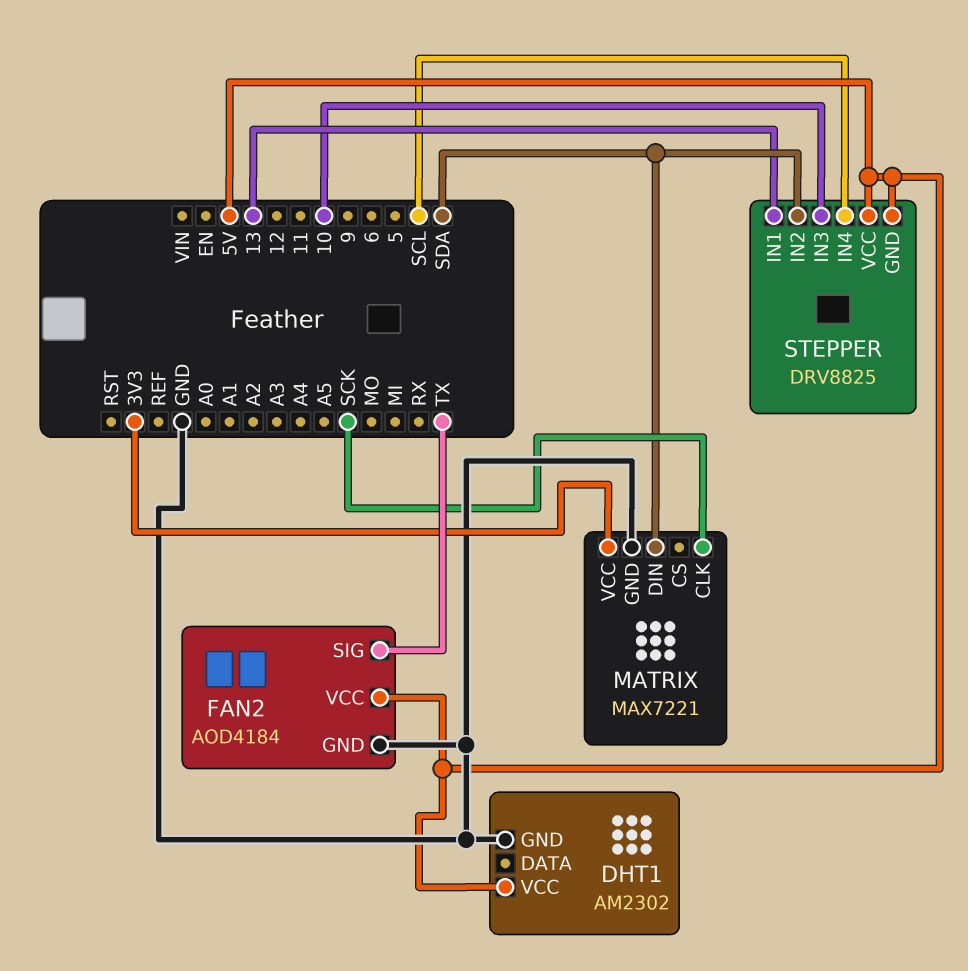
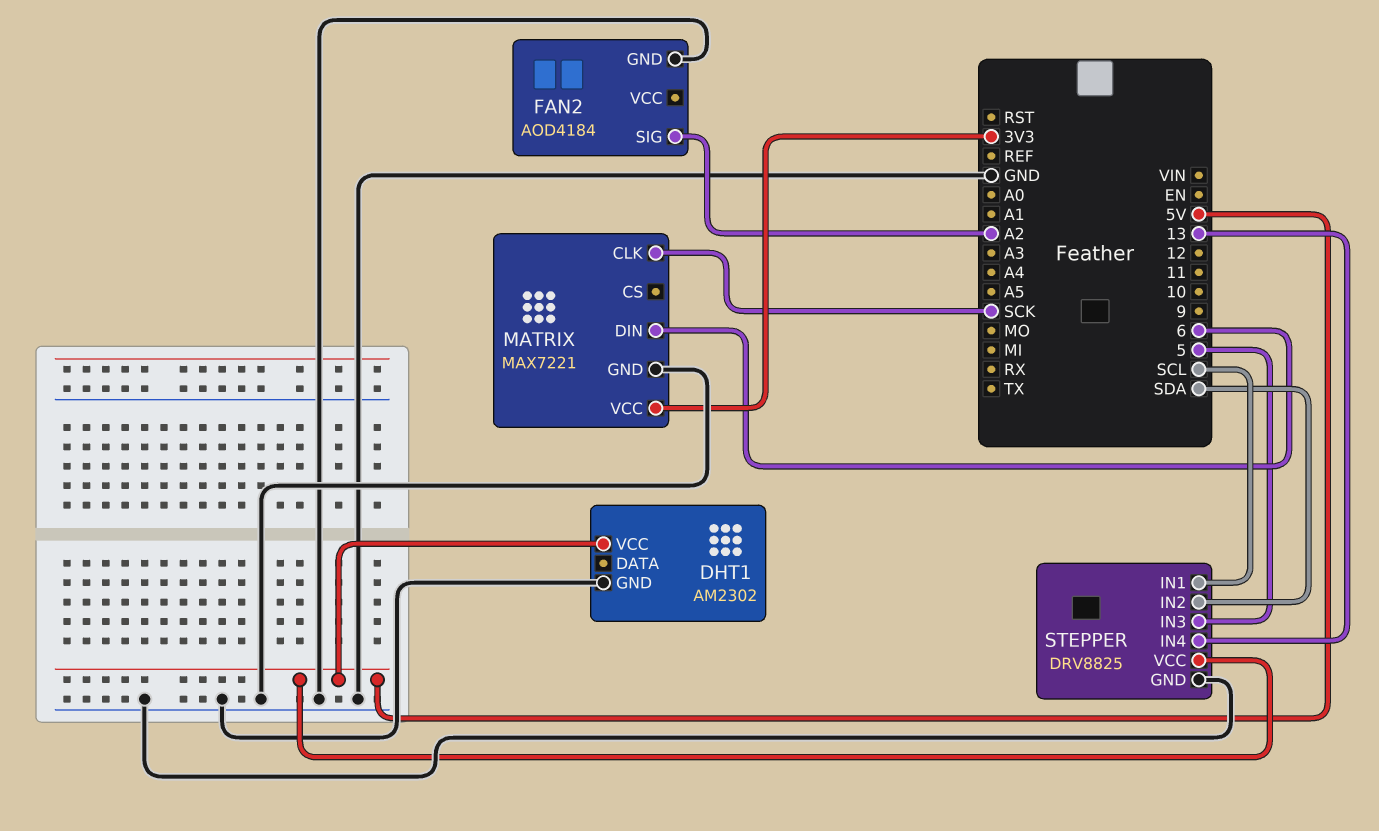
FAN2 pin SIG: TX -> A2
FAN2 pin VCC: 5V -> none
MATRIX pin DIN: SDA -> 6
STEPPER pin GND: 5V -> GND
STEPPER pin IN1: 13 -> SCL
STEPPER pin IN3: 10 -> 5
STEPPER pin IN4: SCL -> 13

